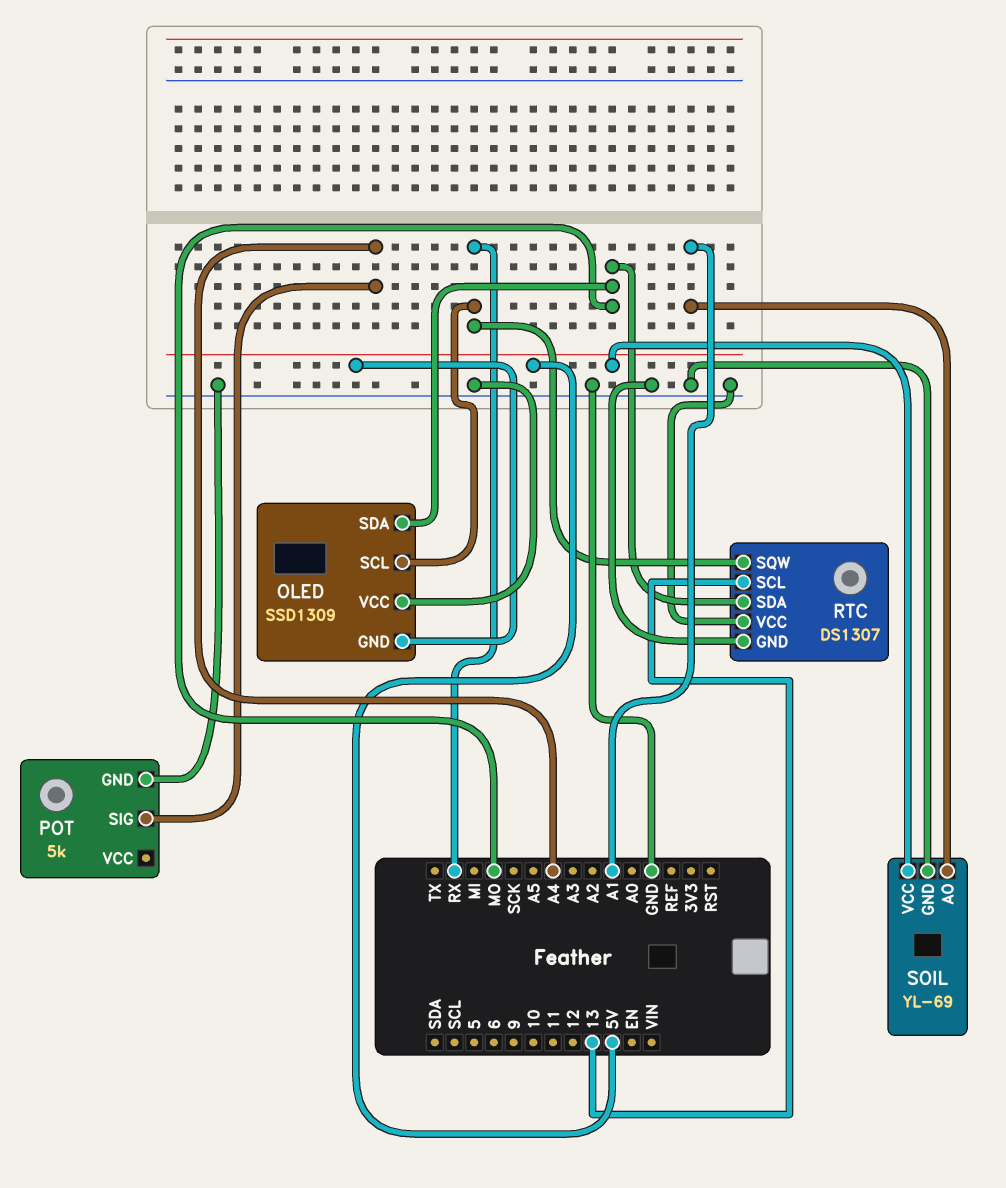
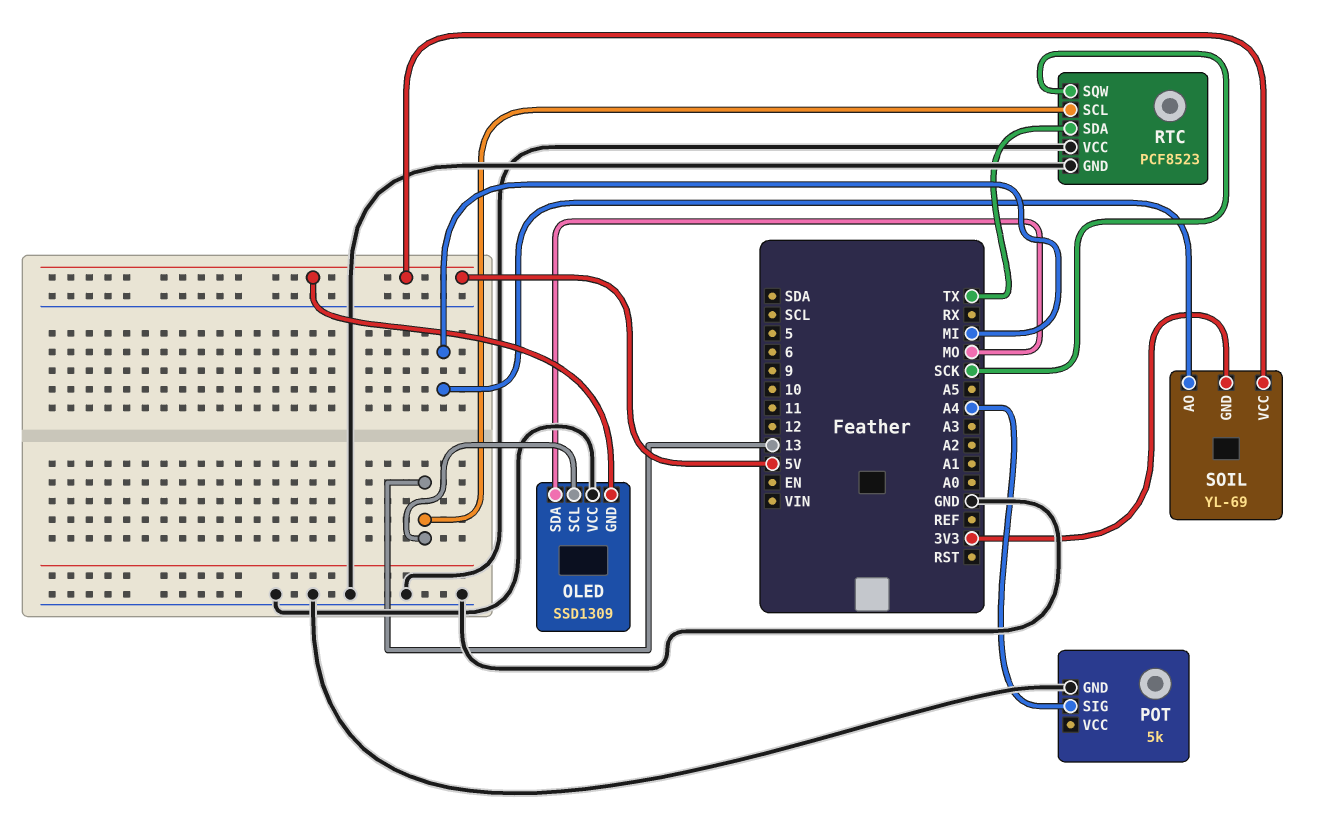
OLED pin SCL: RX -> 13
RTC: DS1307 -> PCF8523
RTC pin SDA: MO -> TX
RTC pin SQW: RX -> SCK
SOIL pin AO: A1 -> MI
SOIL pin GND: GND -> 3V3

